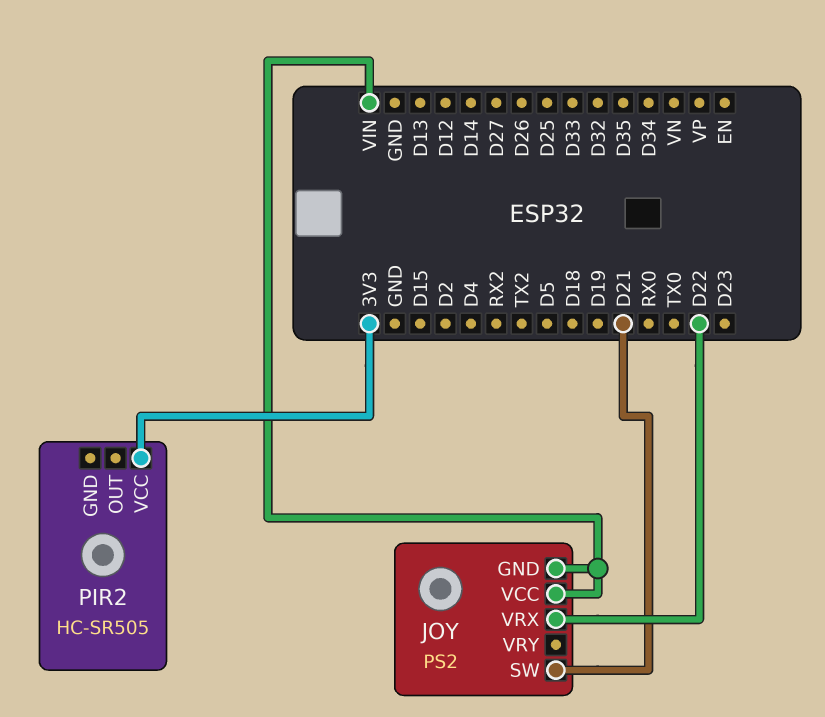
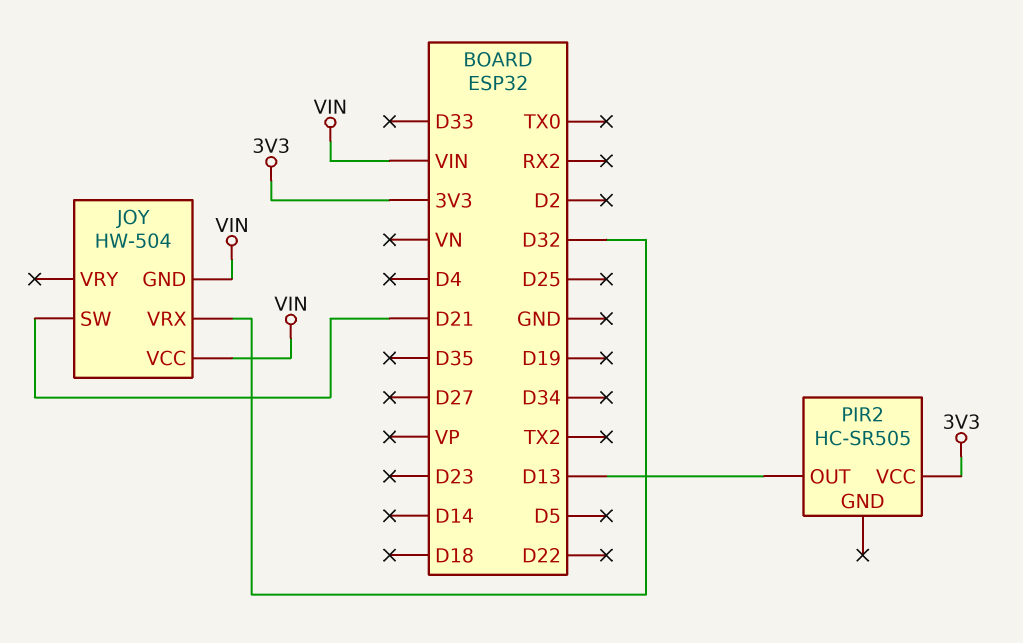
JOY: PS2 -> HW-504
JOY pin VRX: D22 -> D32
PIR2 pin OUT: none -> D13

